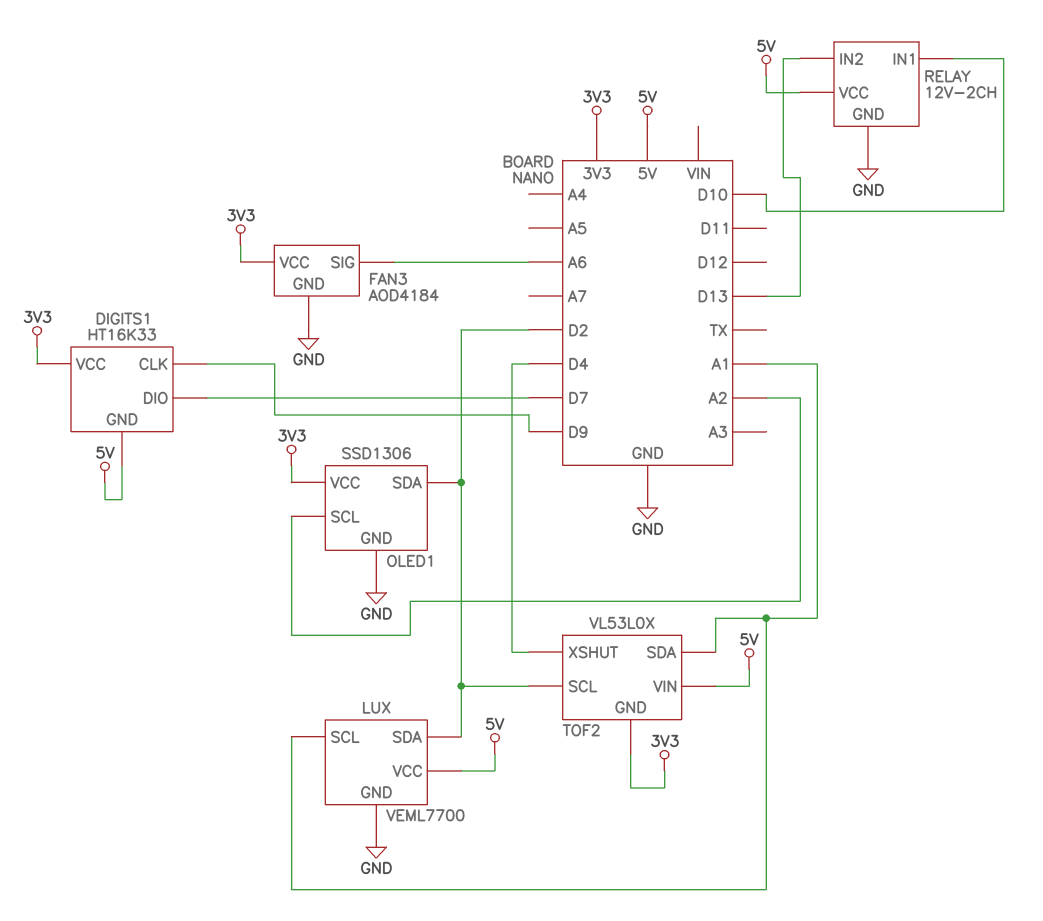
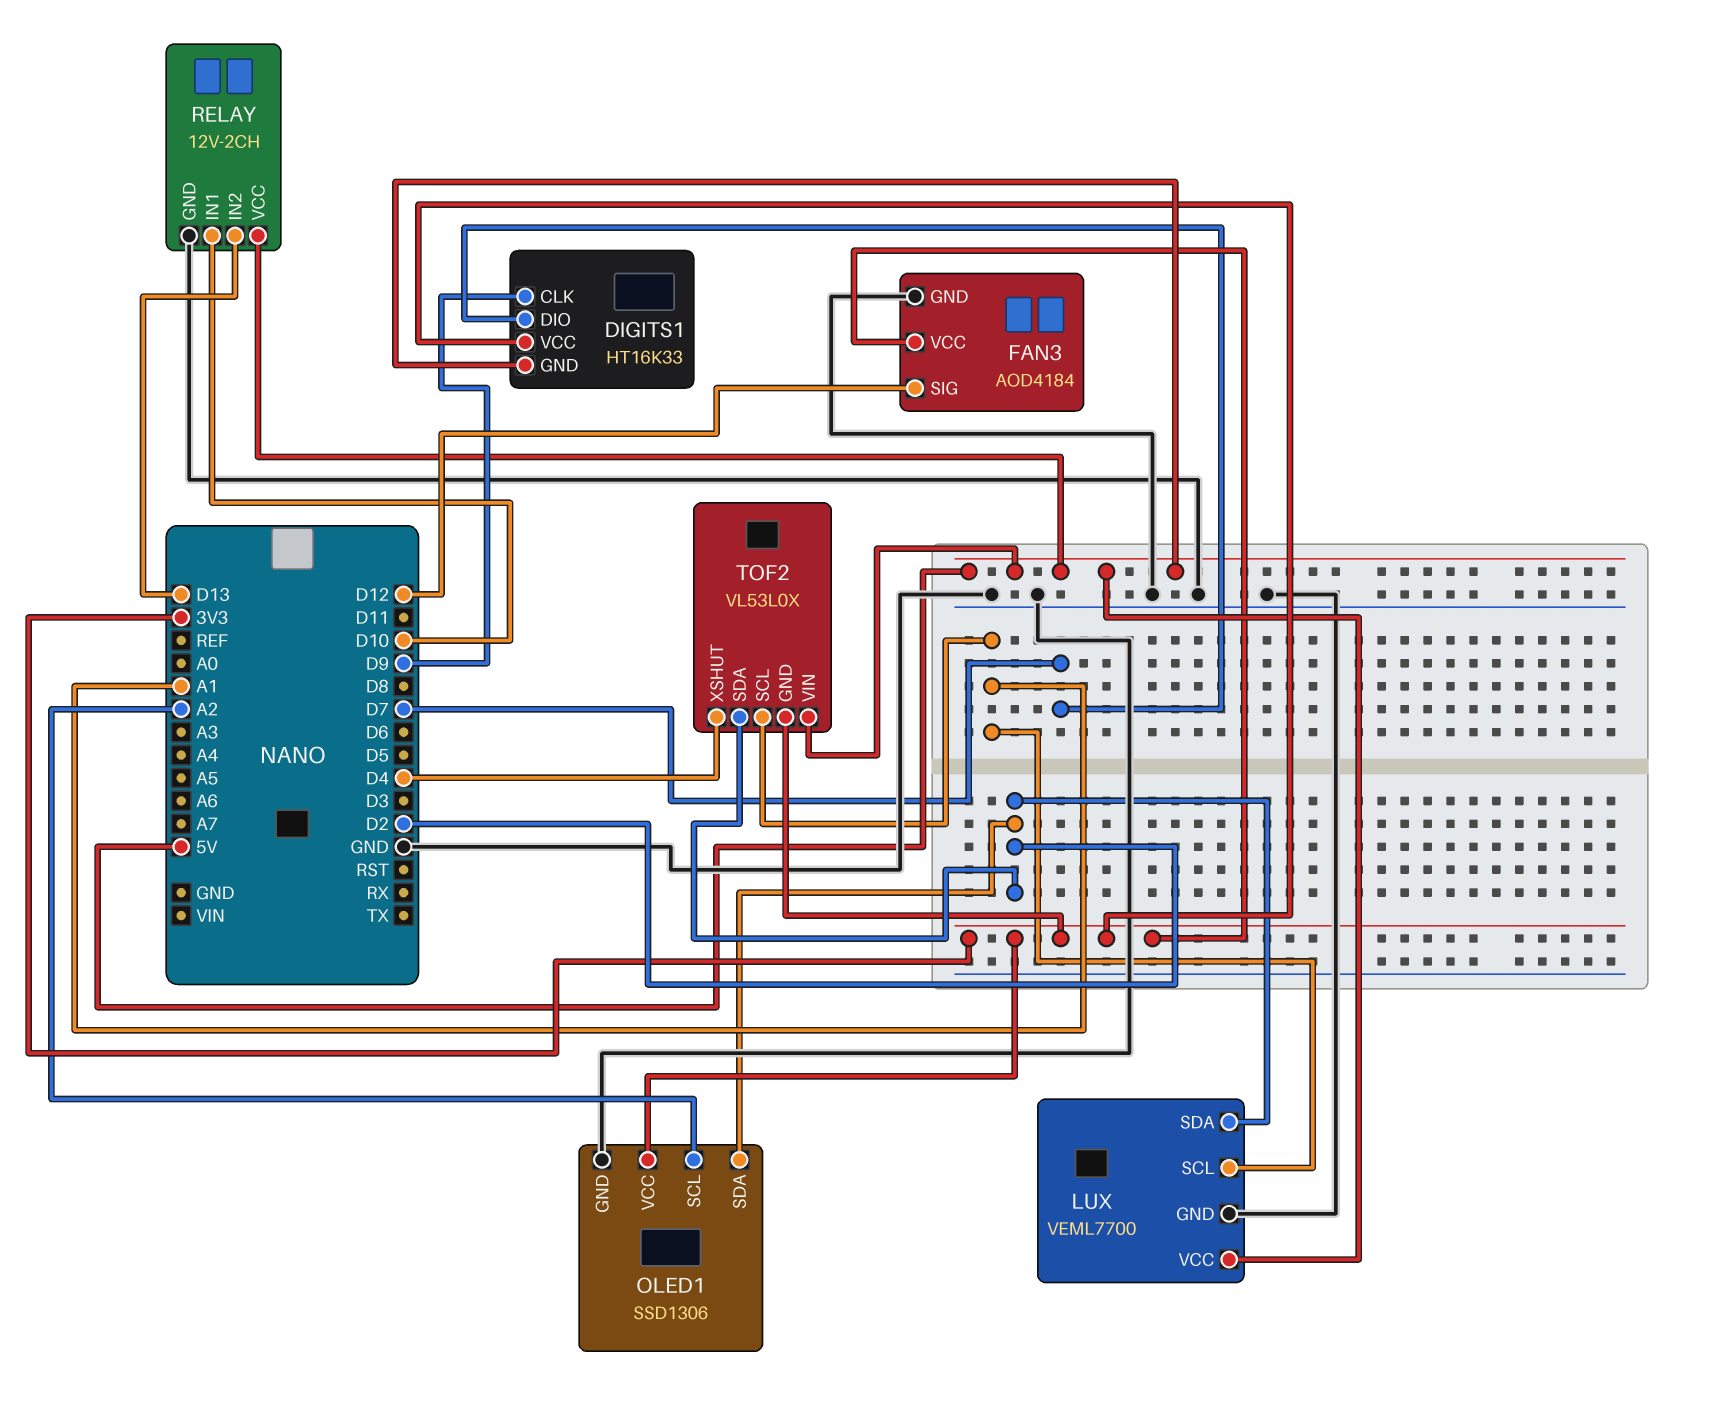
FAN3 pin SIG: A6 -> D12
TOF2 pin SCL: D2 -> A1
TOF2 pin SDA: A1 -> D2

